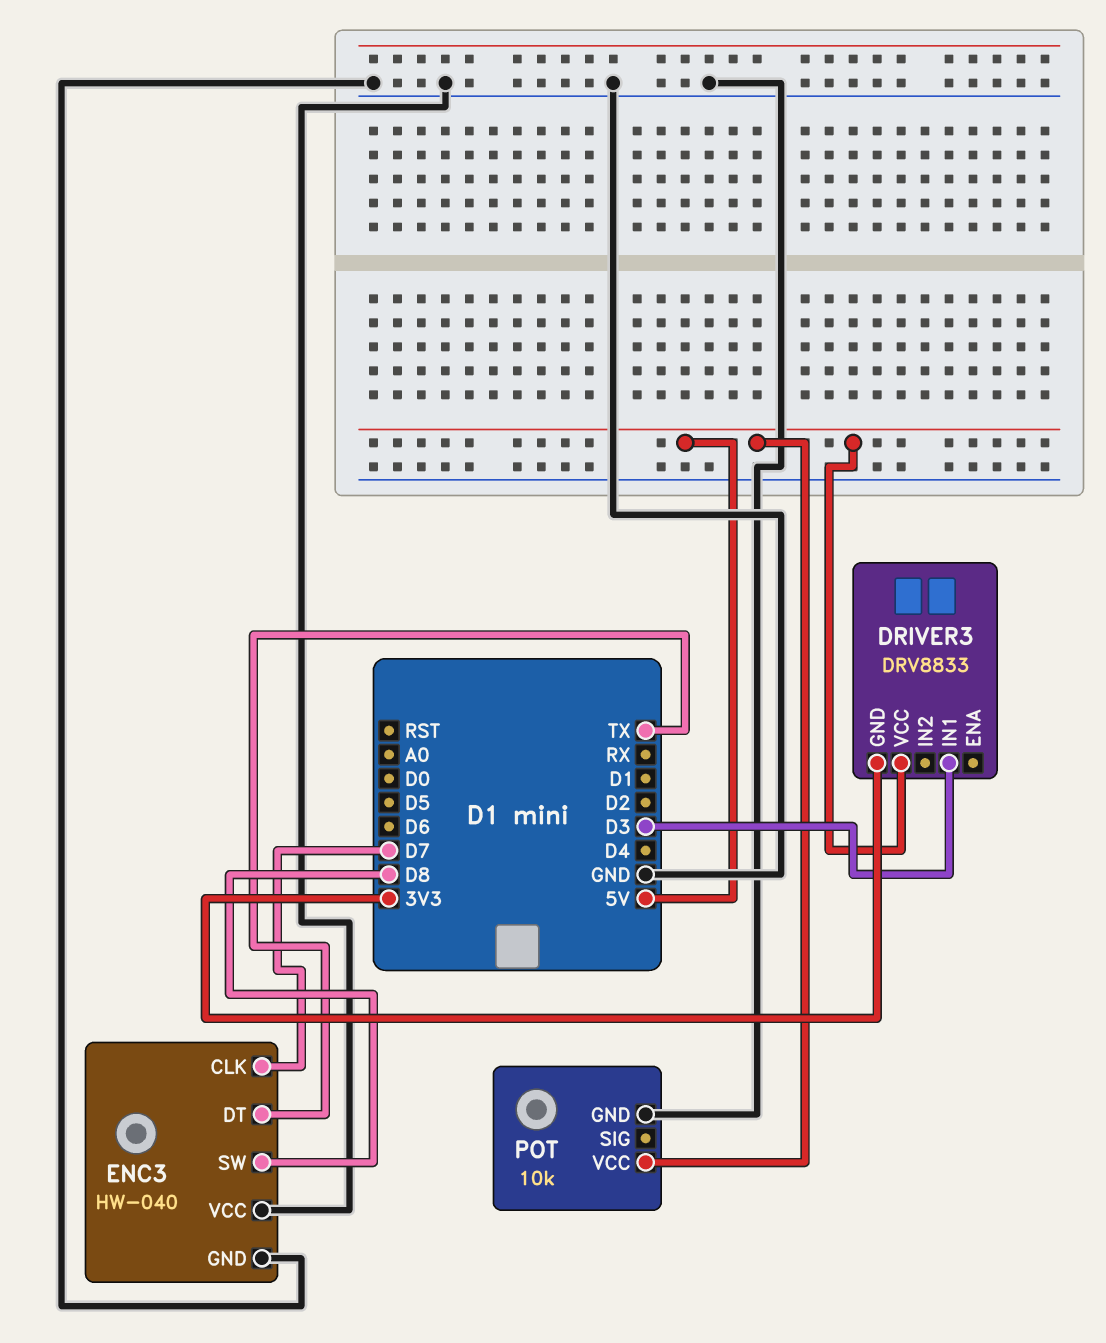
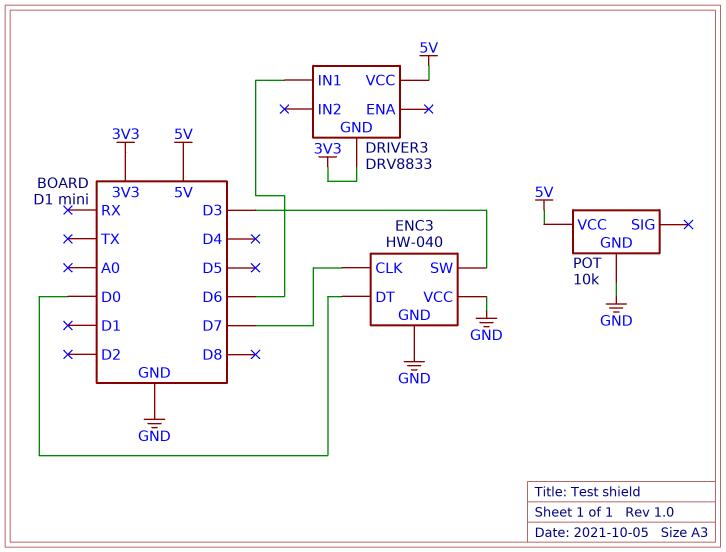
DRIVER3 pin IN1: D3 -> D6
ENC3 pin DT: TX -> D0
ENC3 pin SW: D8 -> D3

